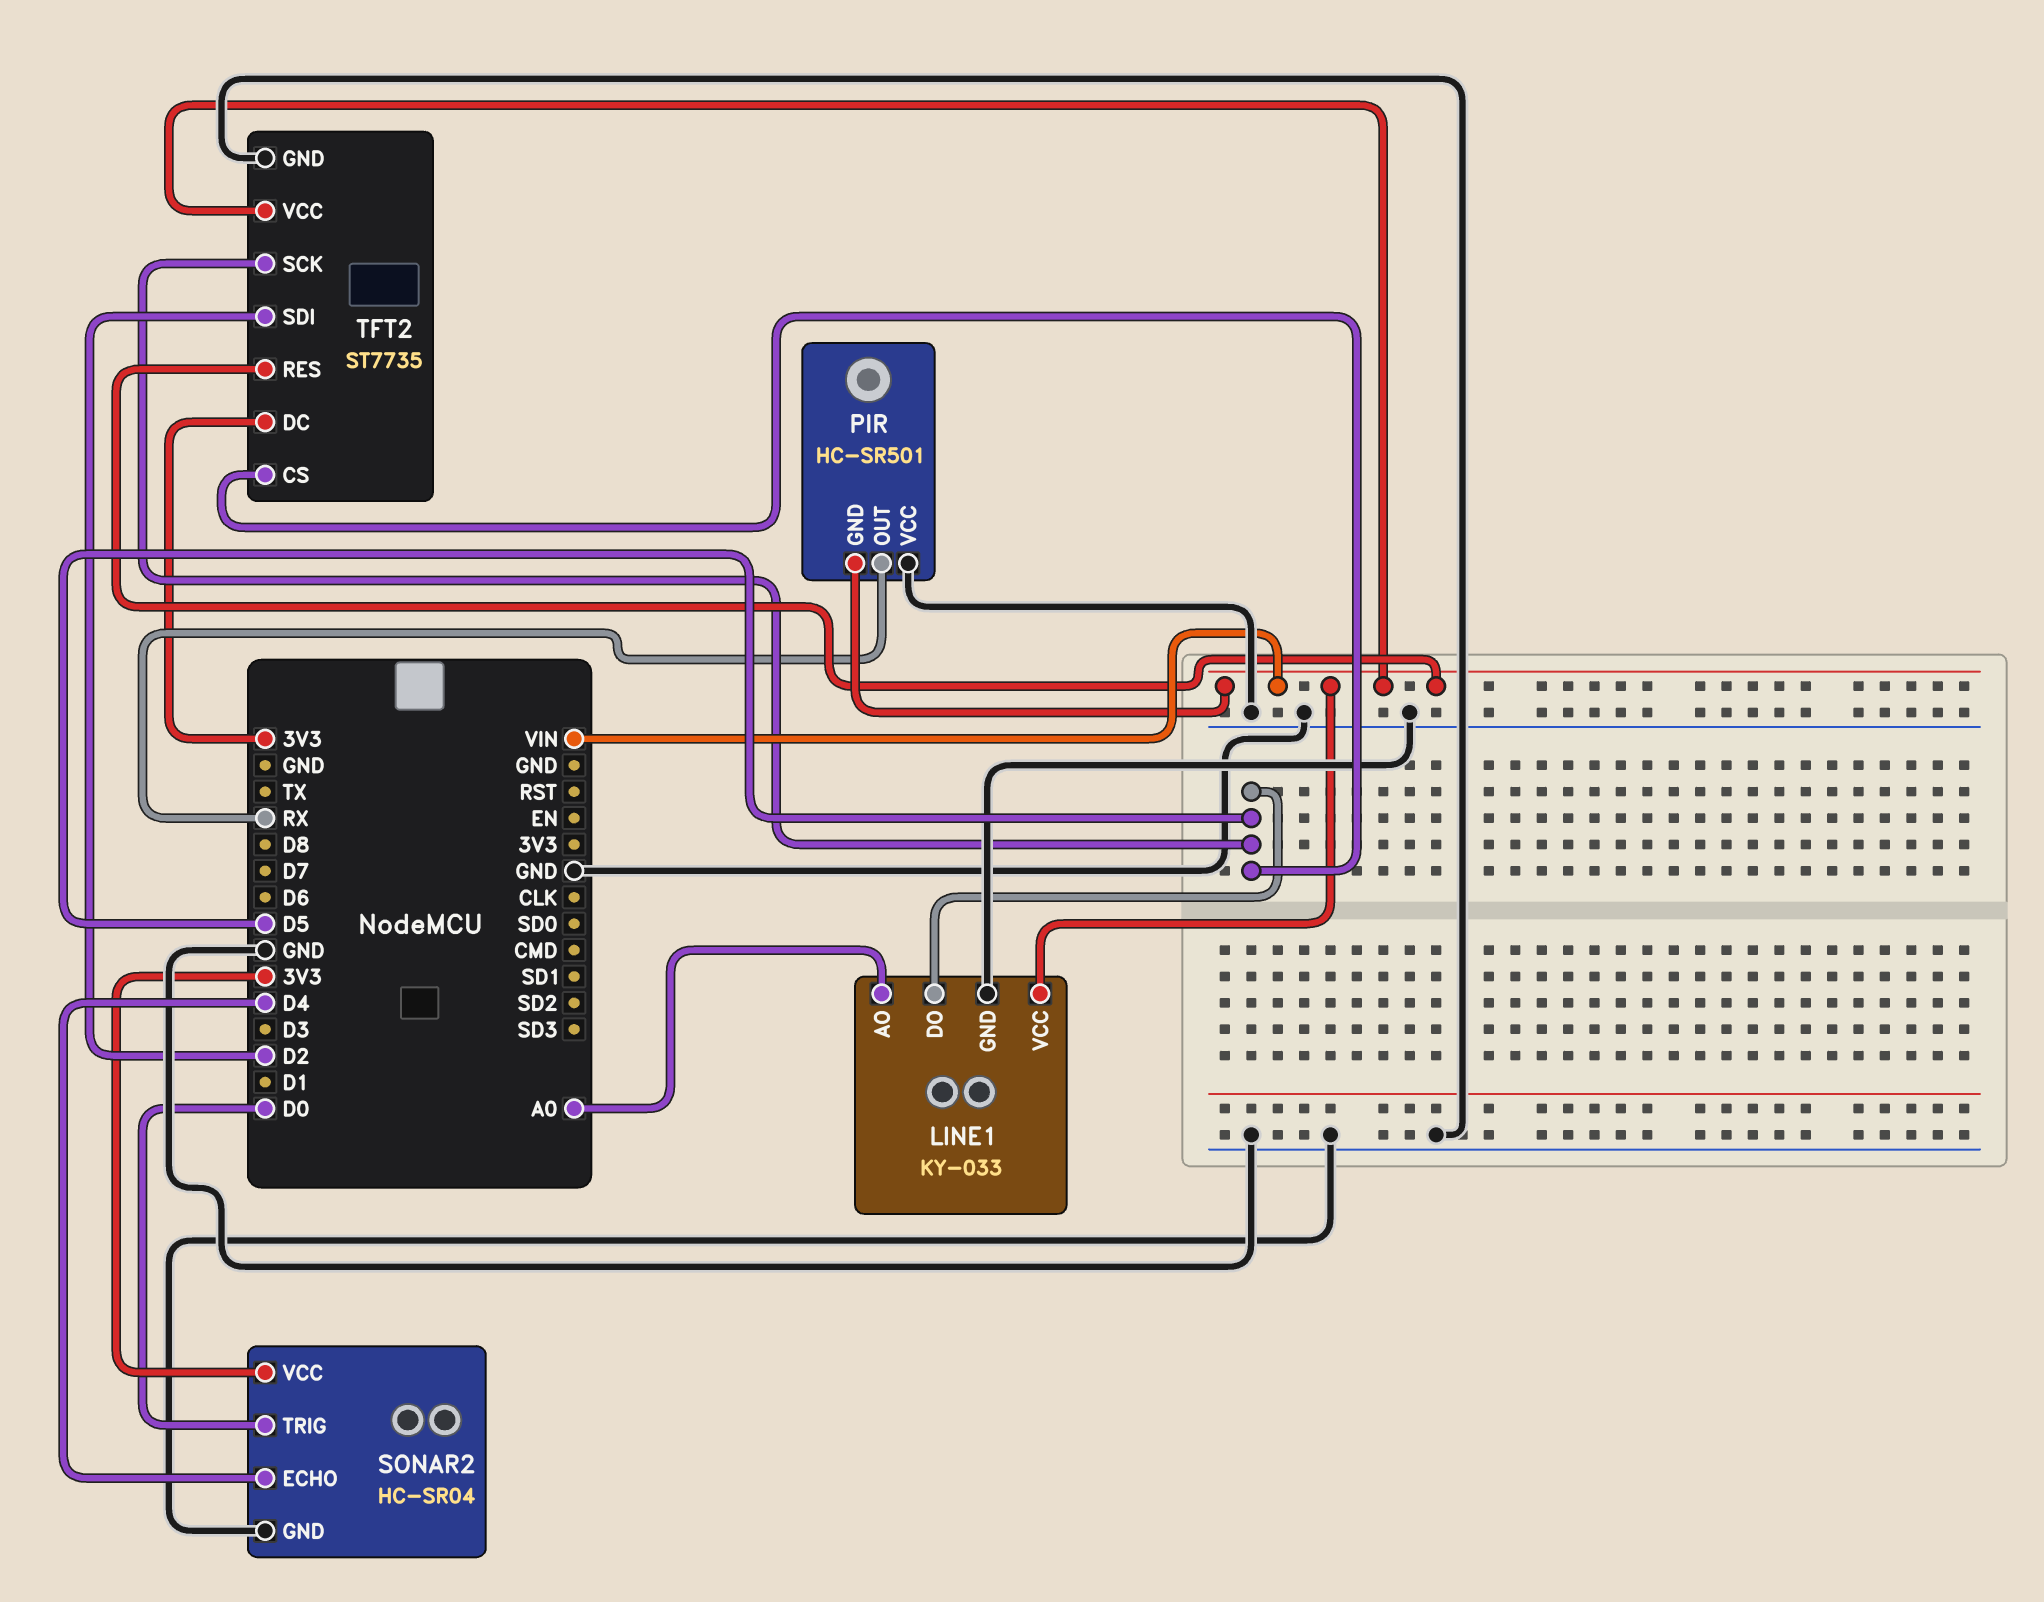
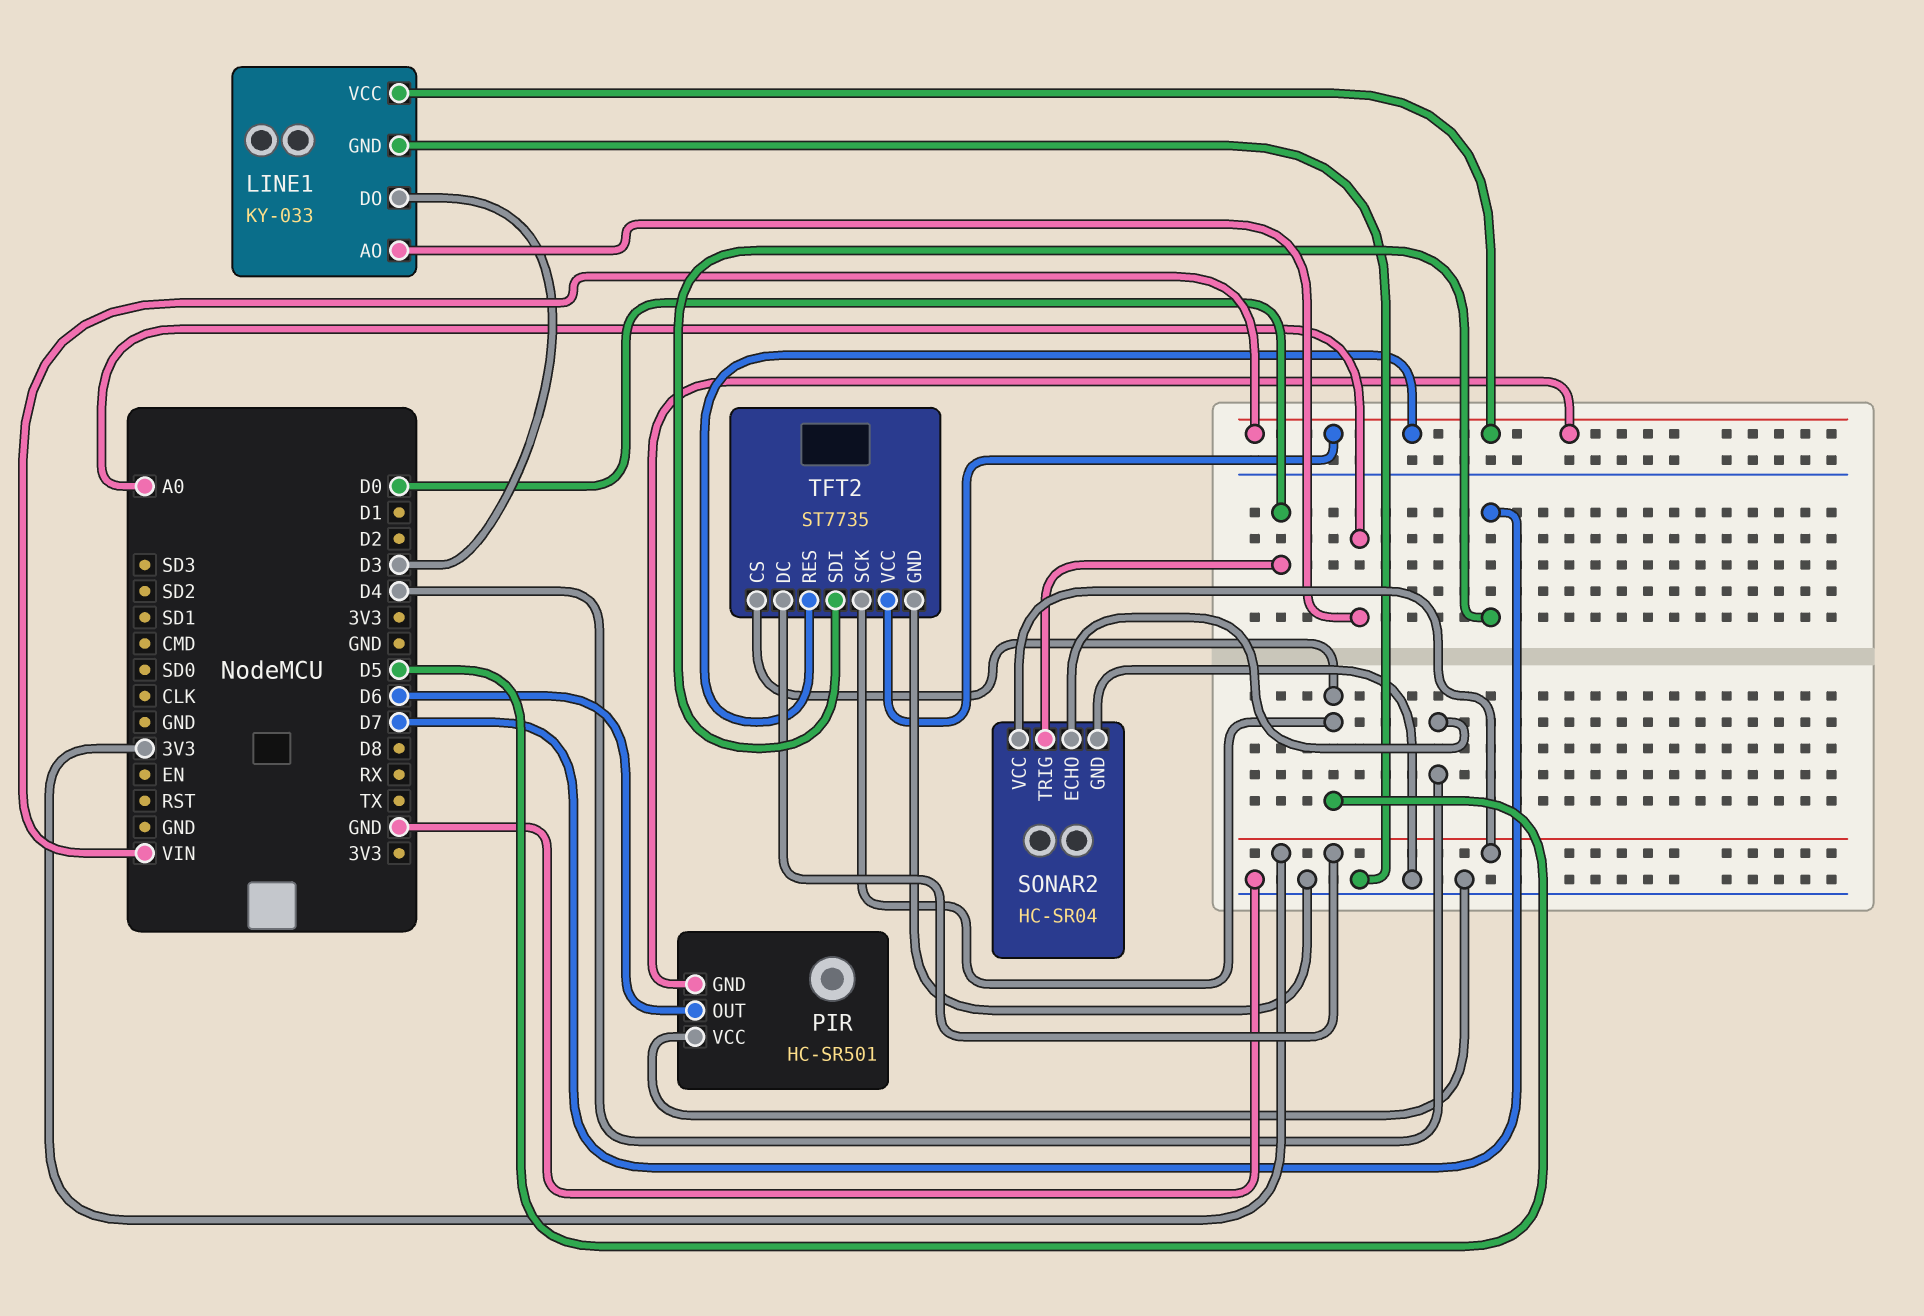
LINE1 pin DO: D5 -> D3
PIR pin OUT: RX -> D6
TFT2 pin SDI: D2 -> D7

